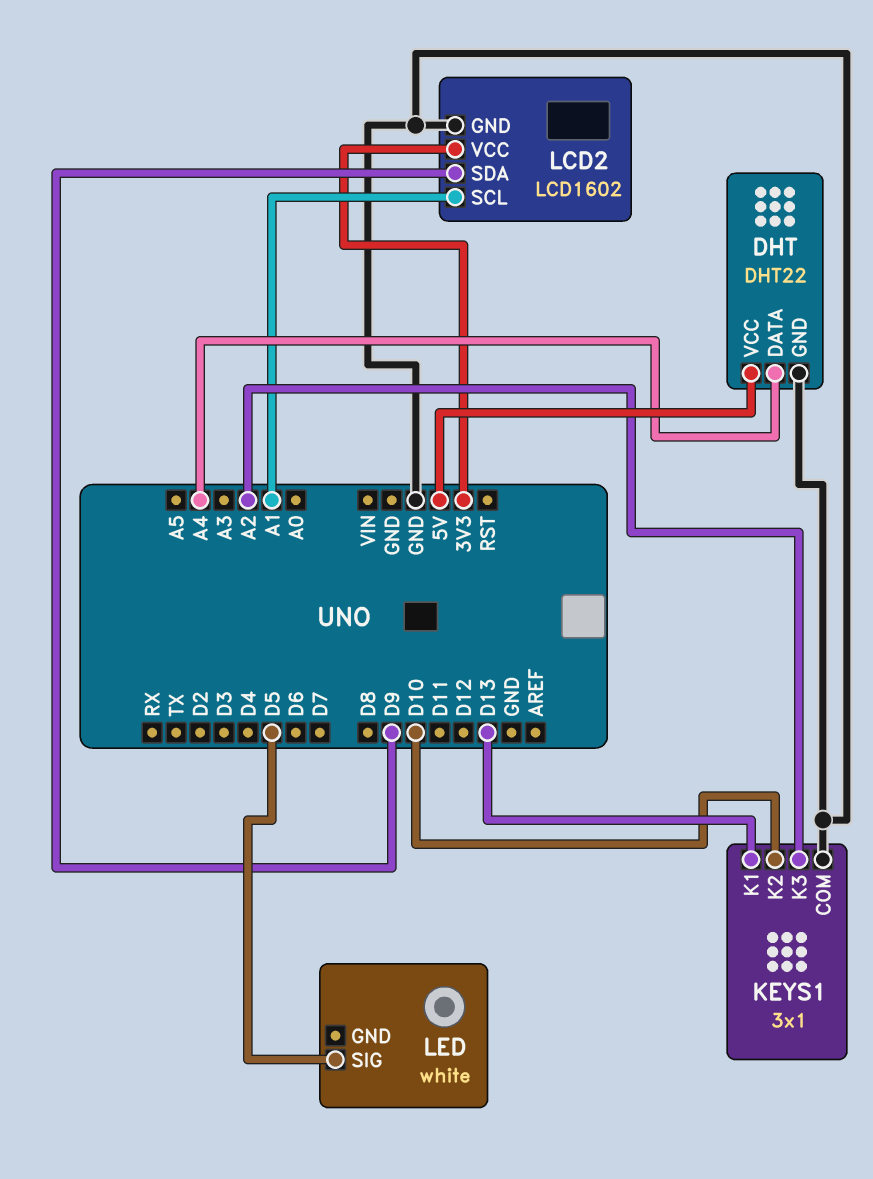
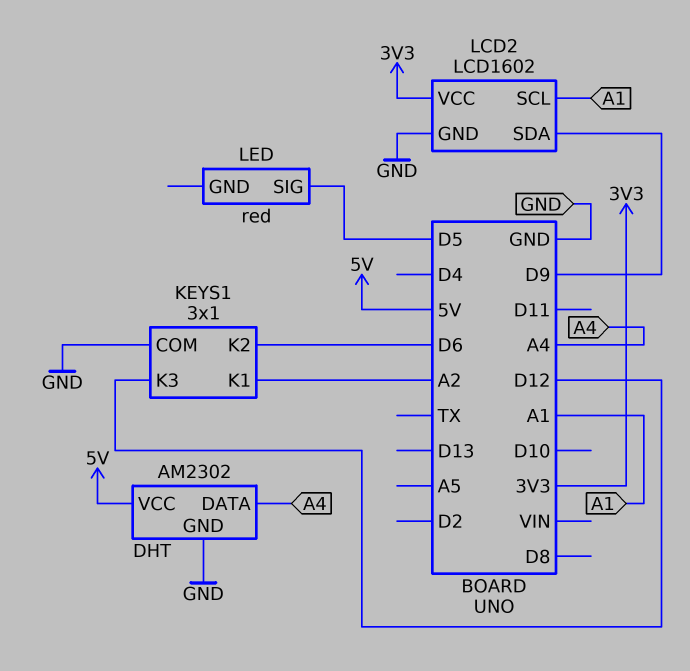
DHT: DHT22 -> AM2302
KEYS1 pin K1: D13 -> A2
KEYS1 pin K2: D10 -> D6
KEYS1 pin K3: A2 -> D12
LED: white -> red

